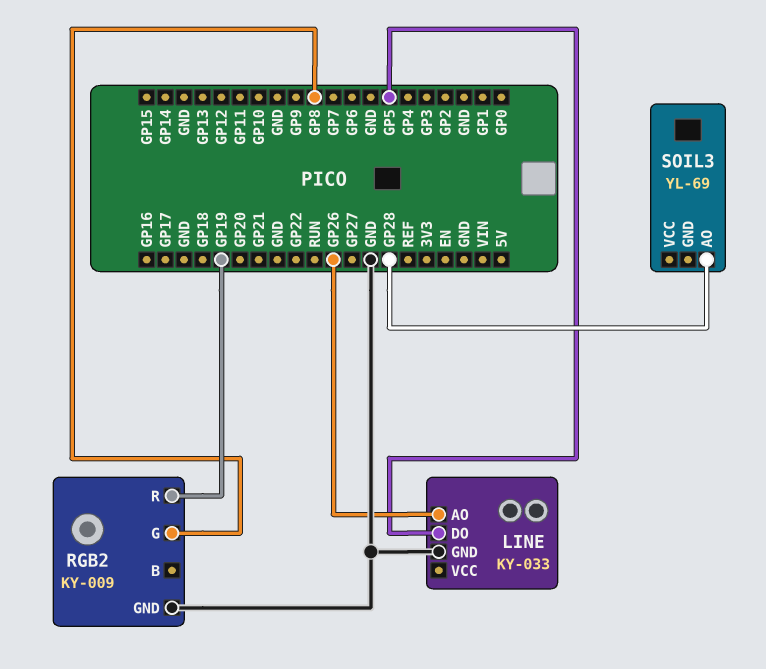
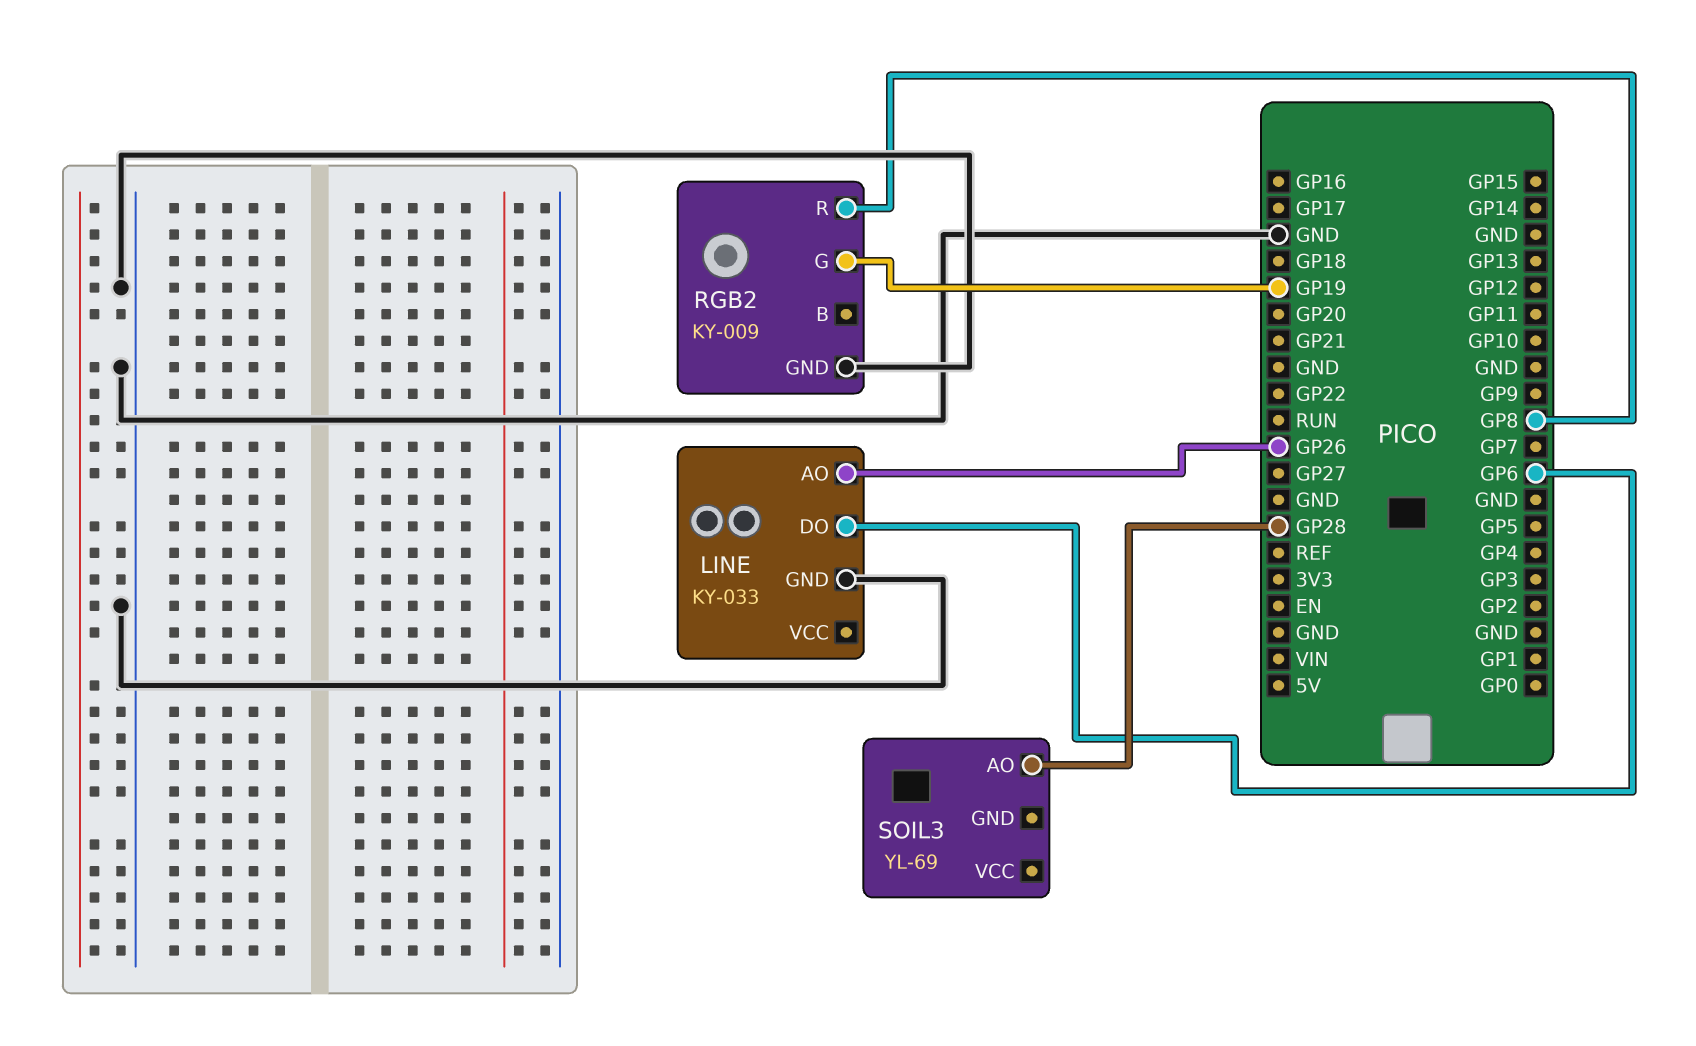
LINE pin DO: GP5 -> GP6
RGB2 pin G: GP8 -> GP19
RGB2 pin R: GP19 -> GP8

